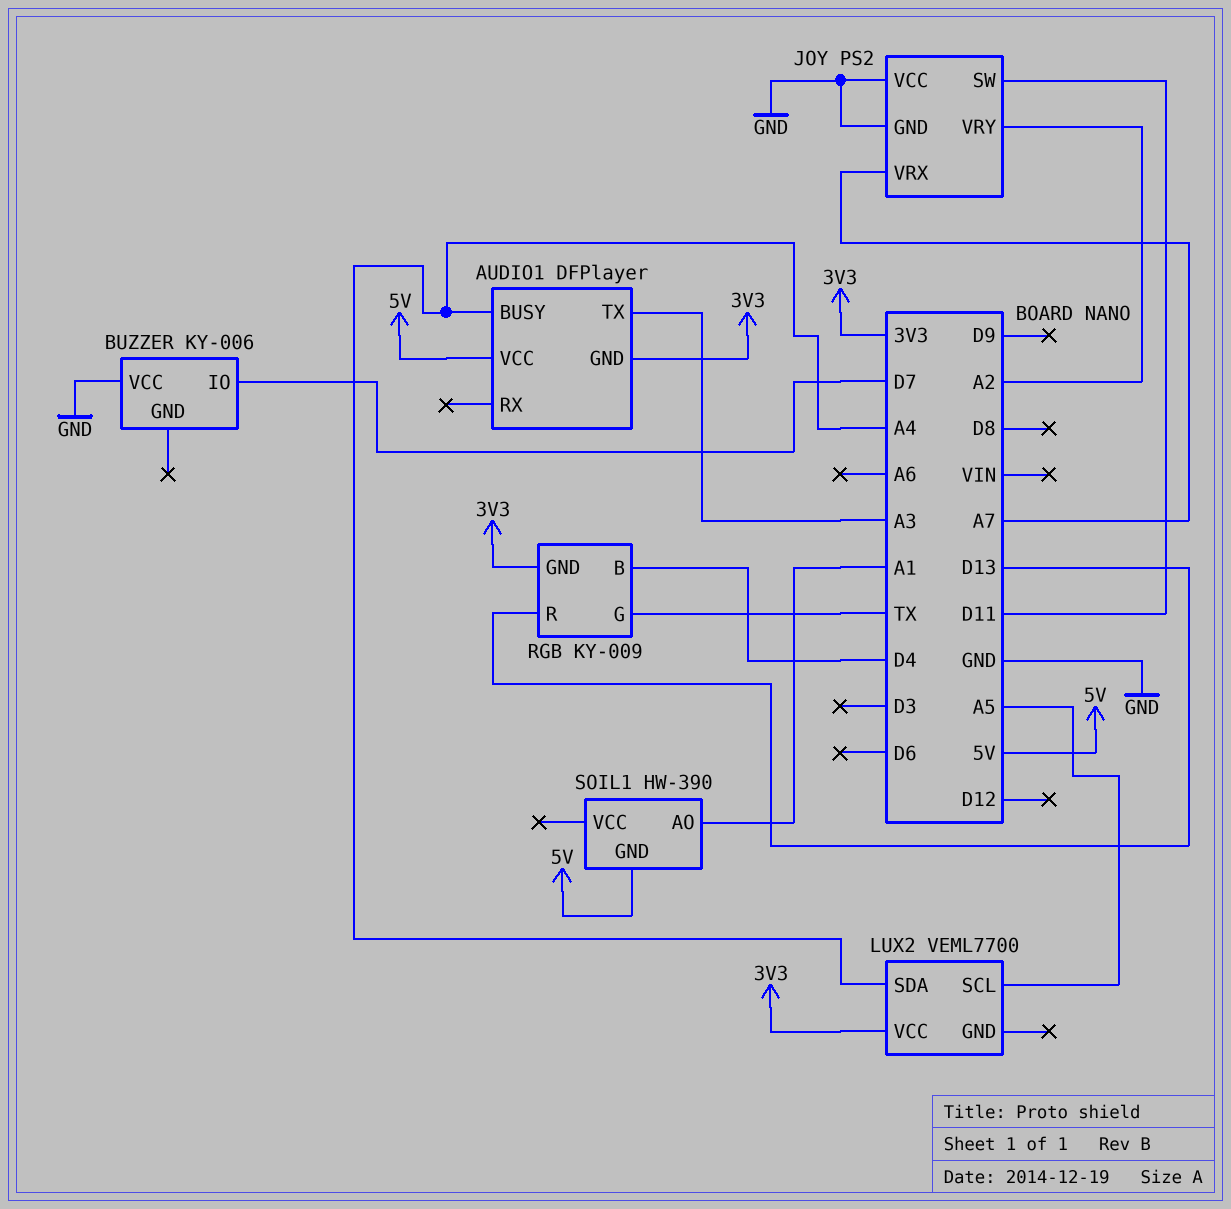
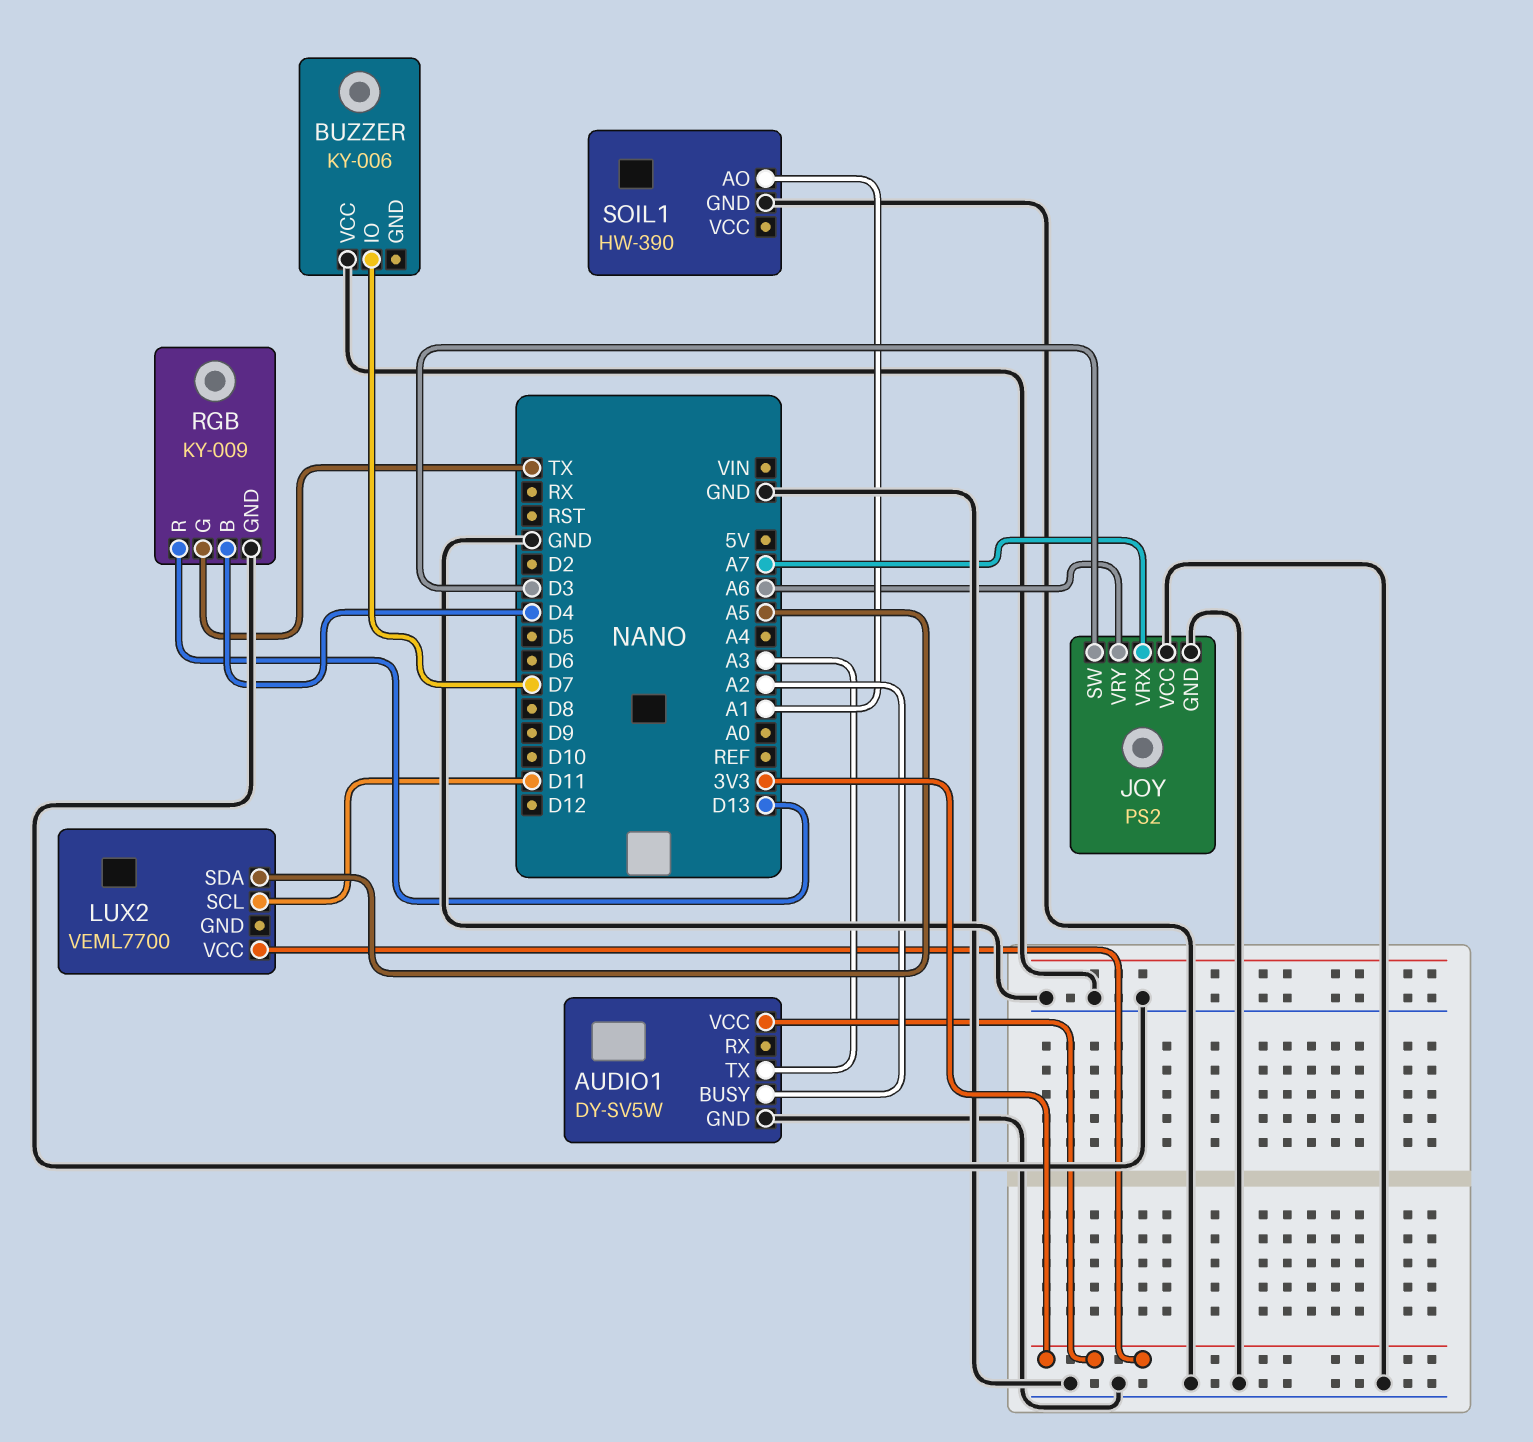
AUDIO1: DFPlayer -> DY-SV5W
AUDIO1 pin BUSY: A4 -> A2
AUDIO1 pin GND: 3V3 -> GND
AUDIO1 pin VCC: 5V -> 3V3
JOY pin SW: D11 -> D3
JOY pin VRY: A2 -> A6
LUX2 pin SCL: A5 -> D11
LUX2 pin SDA: A4 -> A5
RGB pin GND: 3V3 -> GND
SOIL1 pin GND: 5V -> GND

